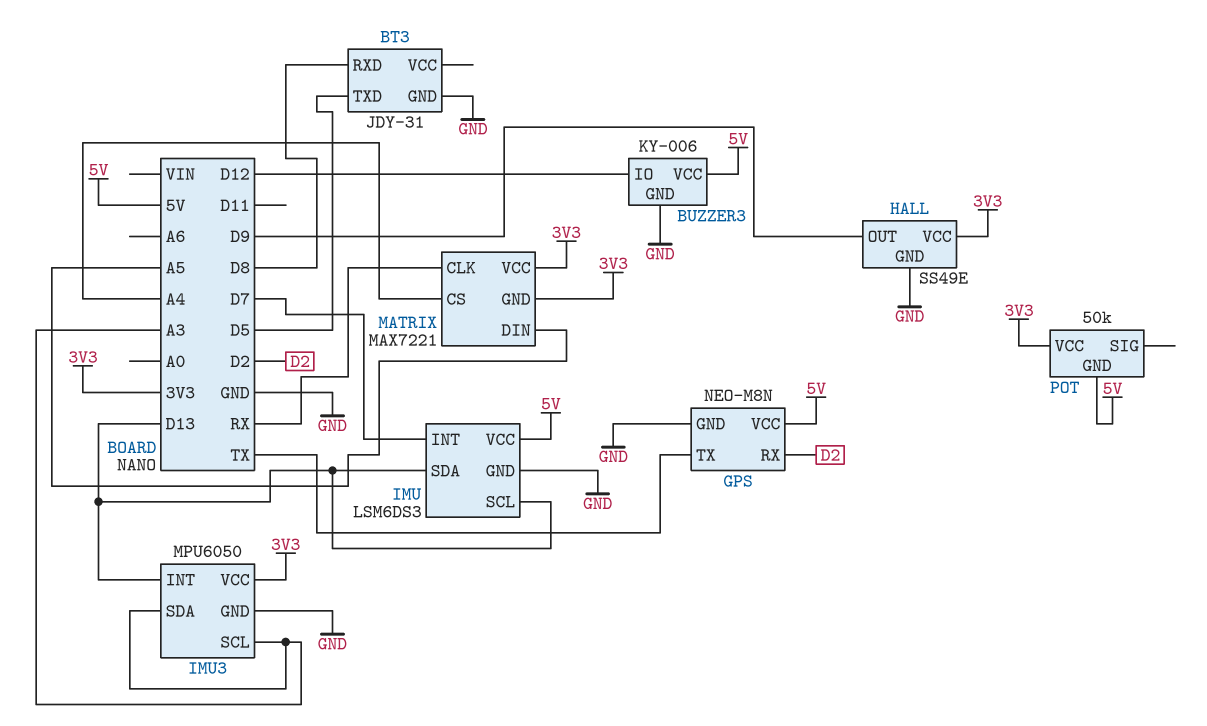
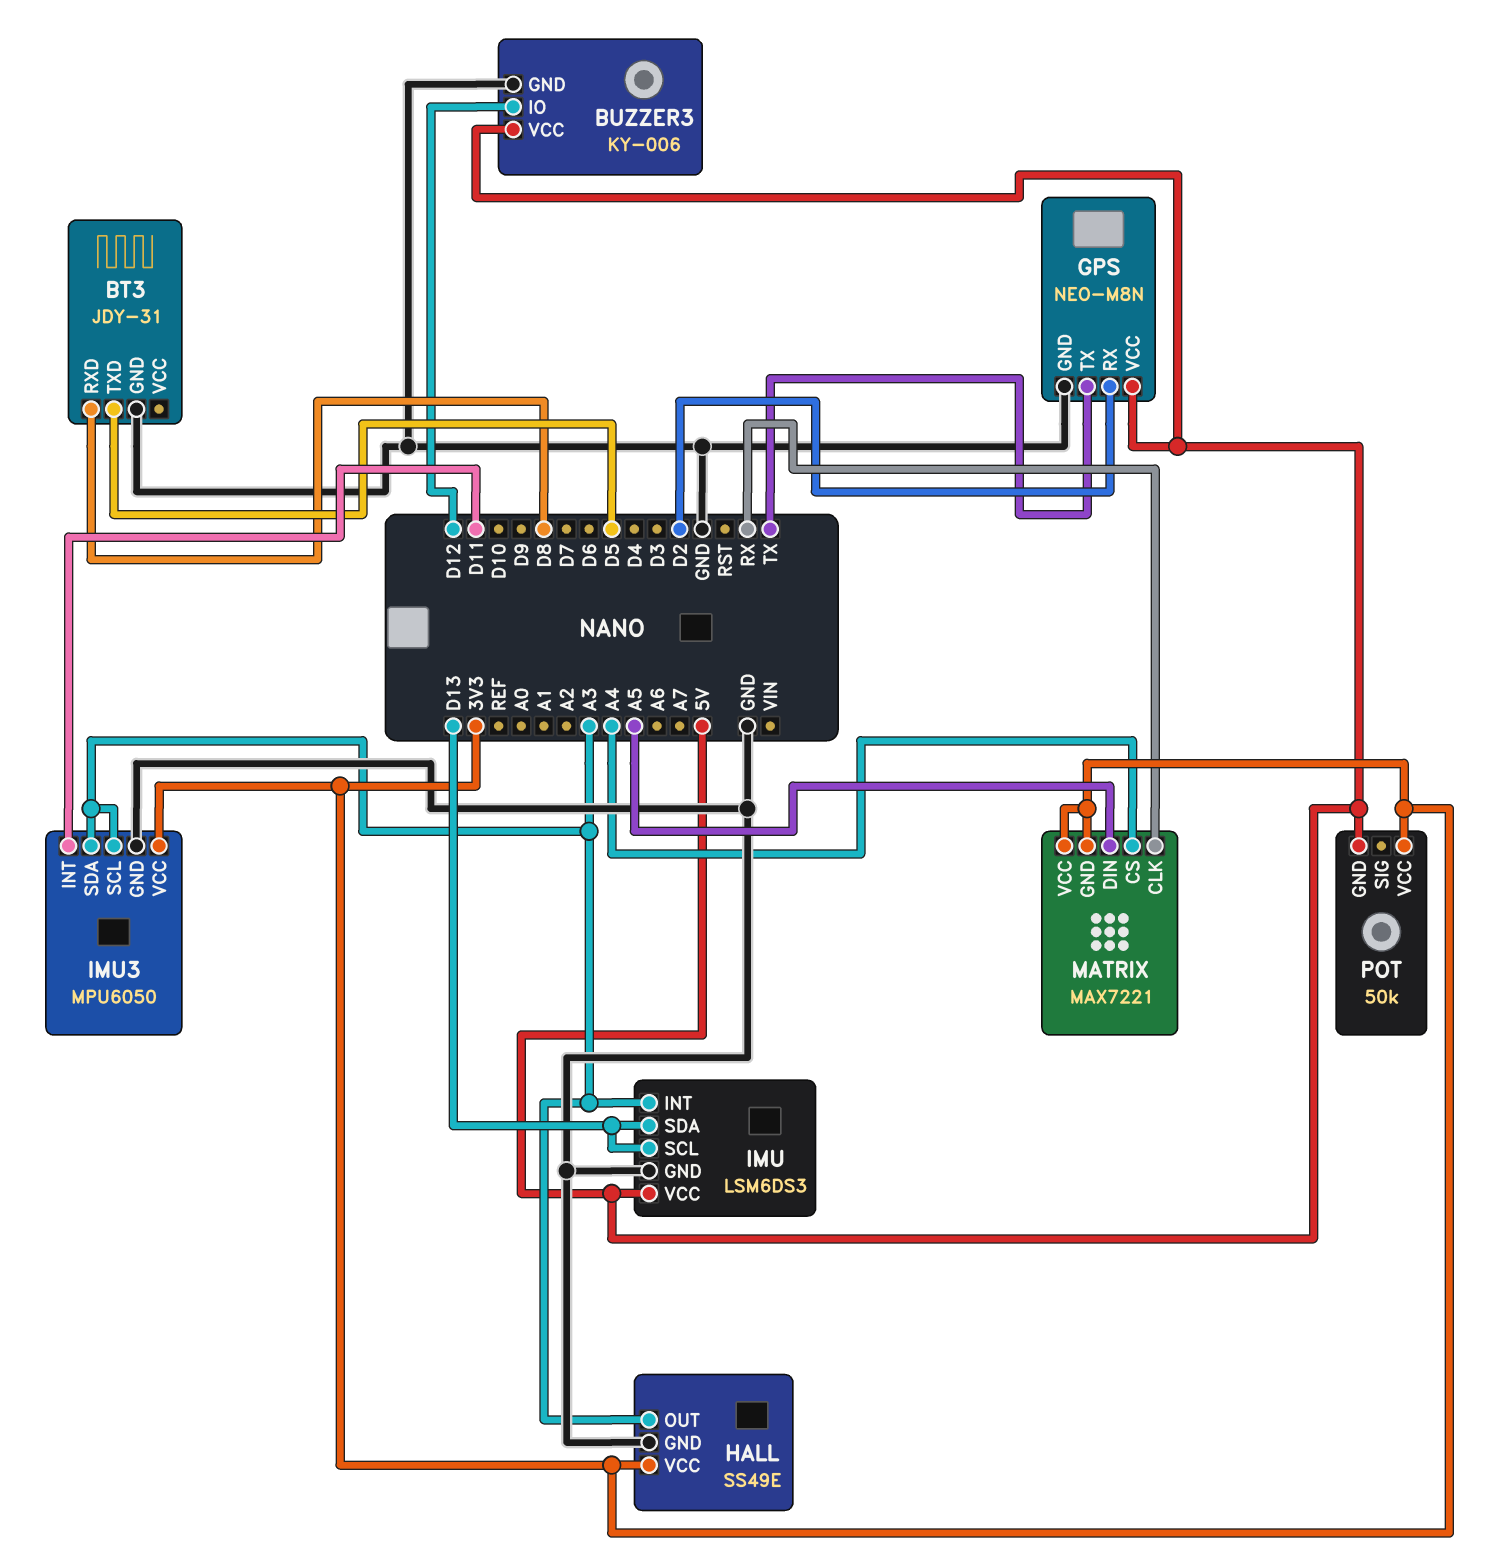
HALL pin OUT: D9 -> A3
IMU pin INT: D7 -> A3
IMU3 pin INT: D13 -> D11

